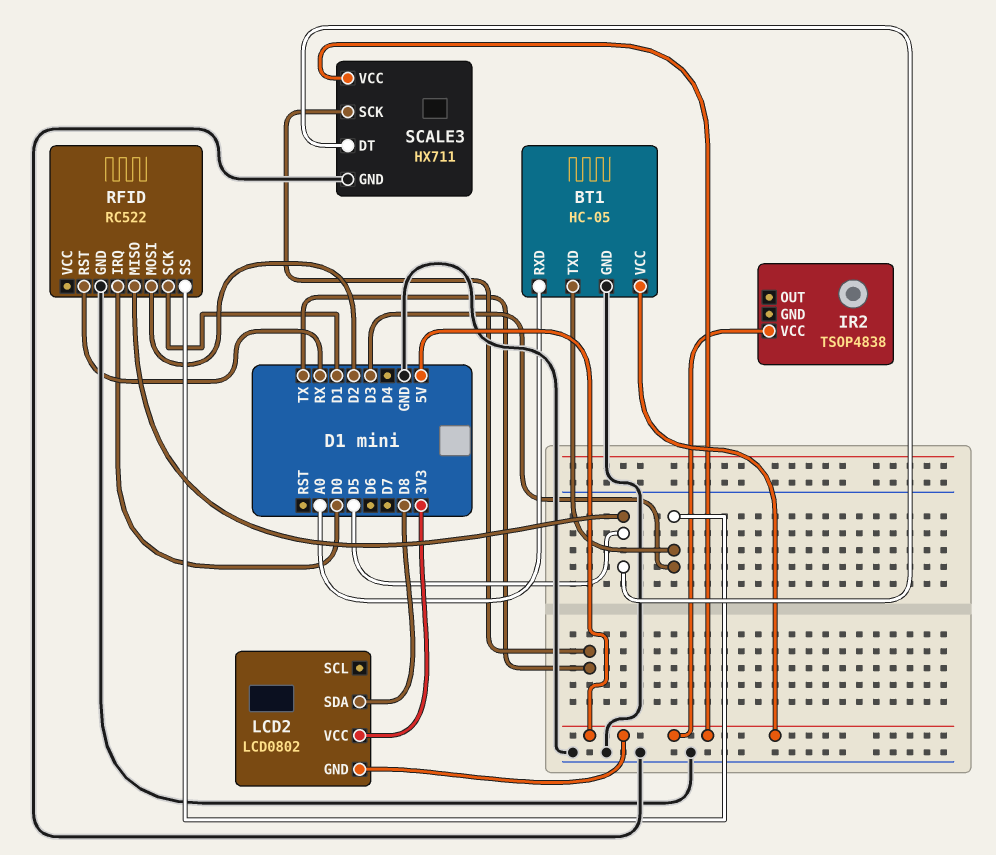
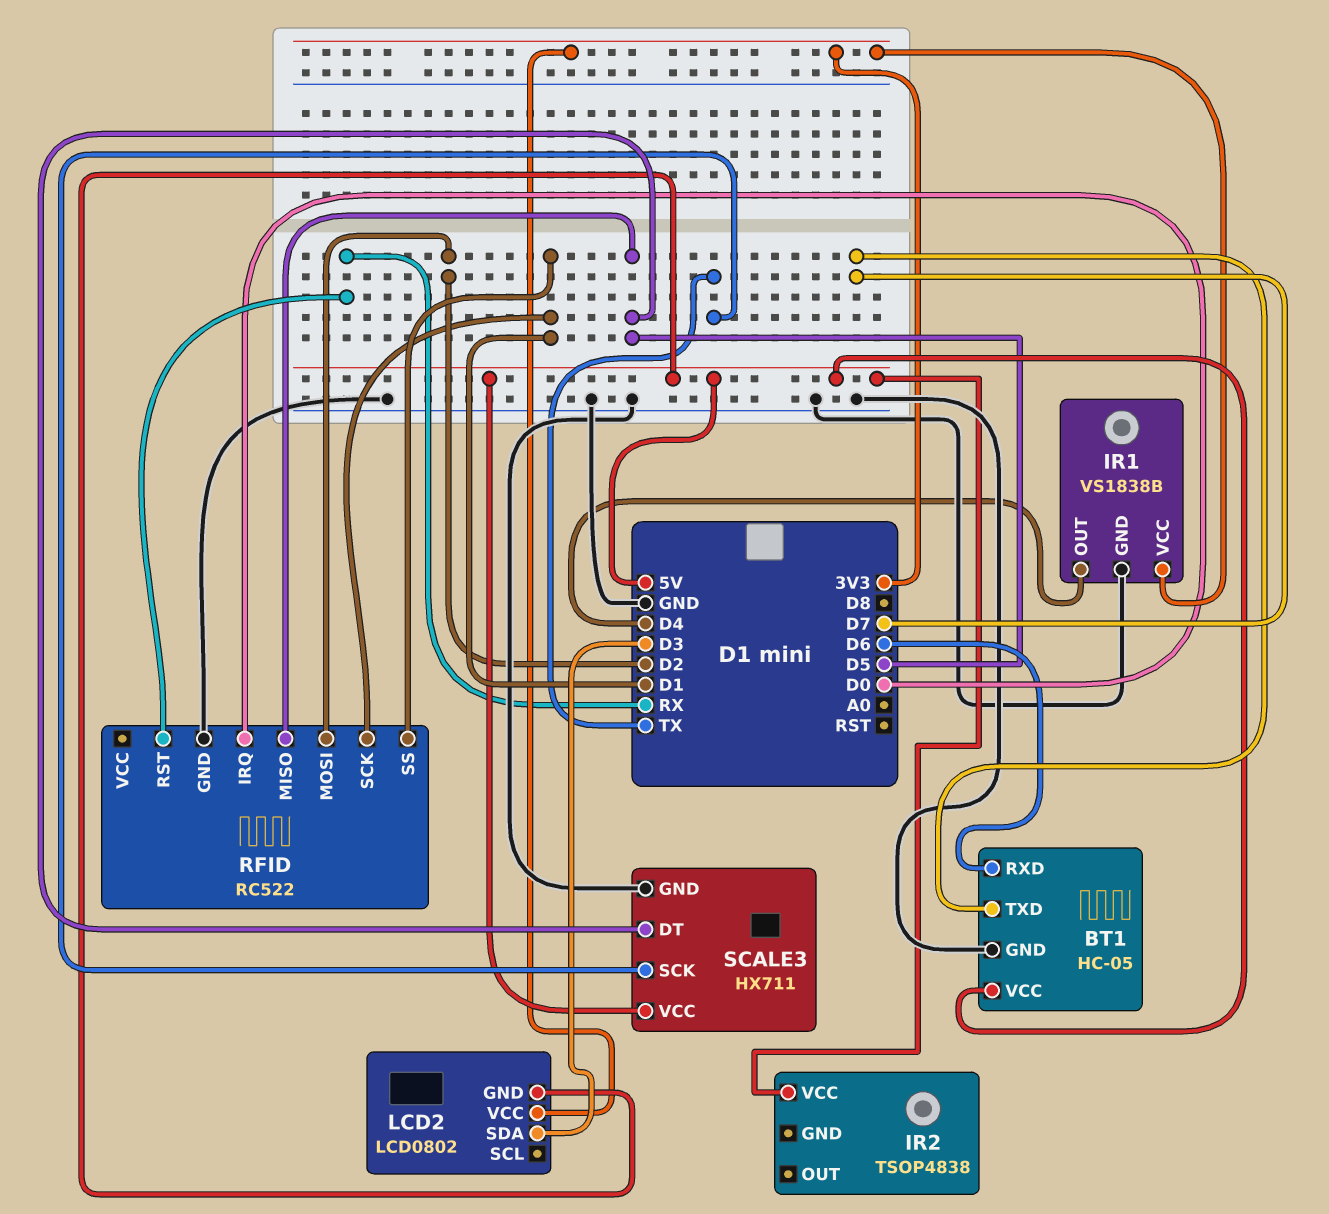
BT1 pin RXD: A0 -> D6
BT1 pin TXD: D3 -> D7
IR1: none -> VS1838B
IR1 pin GND: none -> GND
IR1 pin OUT: none -> D4
IR1 pin VCC: none -> 3V3
LCD2 pin SDA: D8 -> D3
RFID pin SS: D3 -> D1

